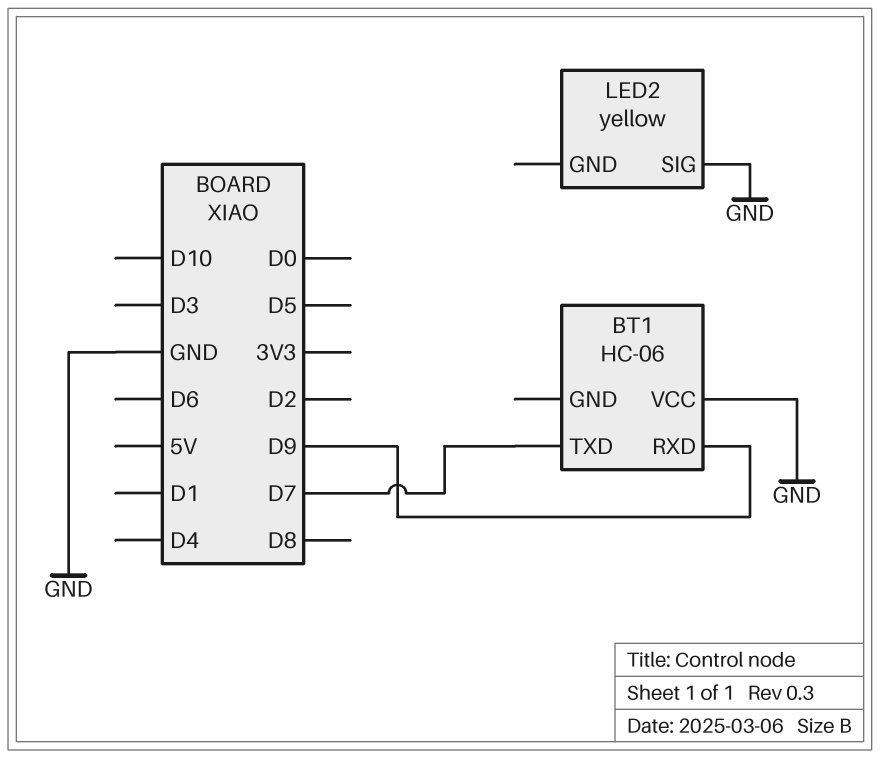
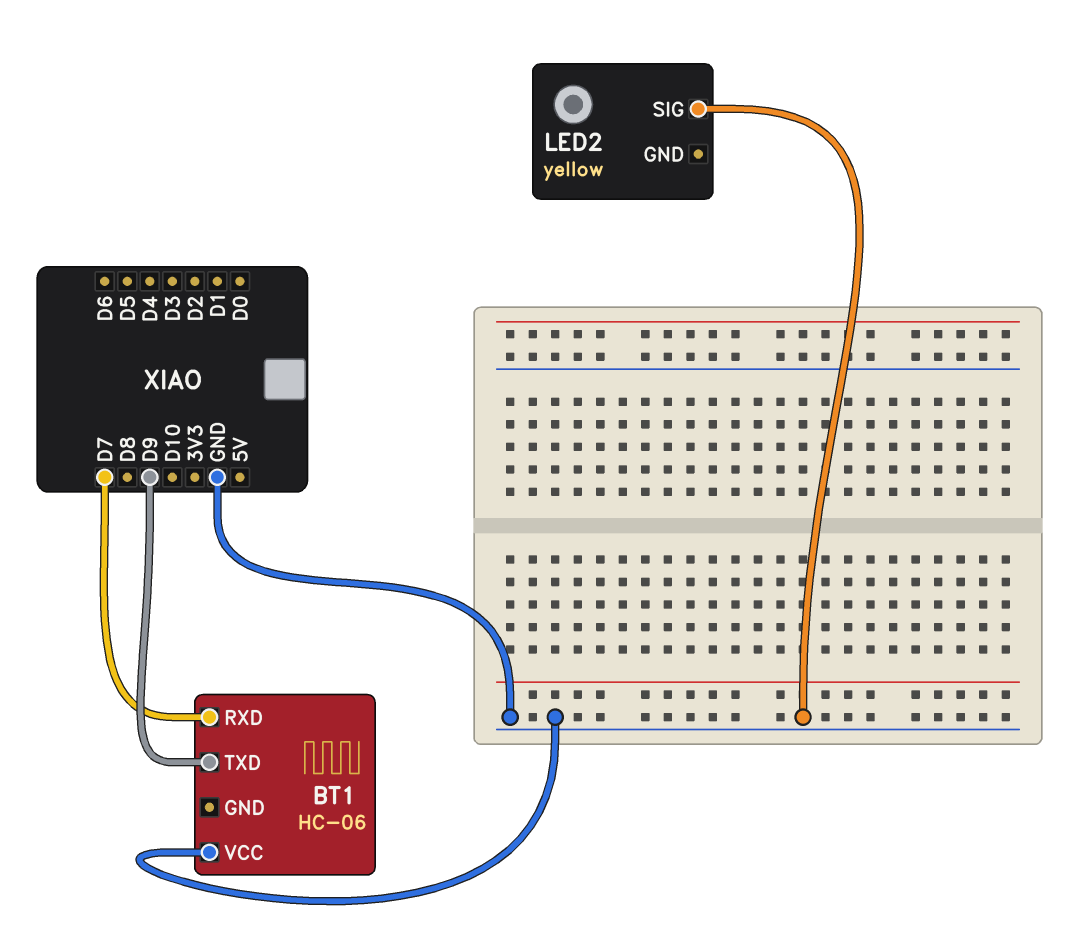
BT1 pin RXD: D9 -> D7
BT1 pin TXD: D7 -> D9

